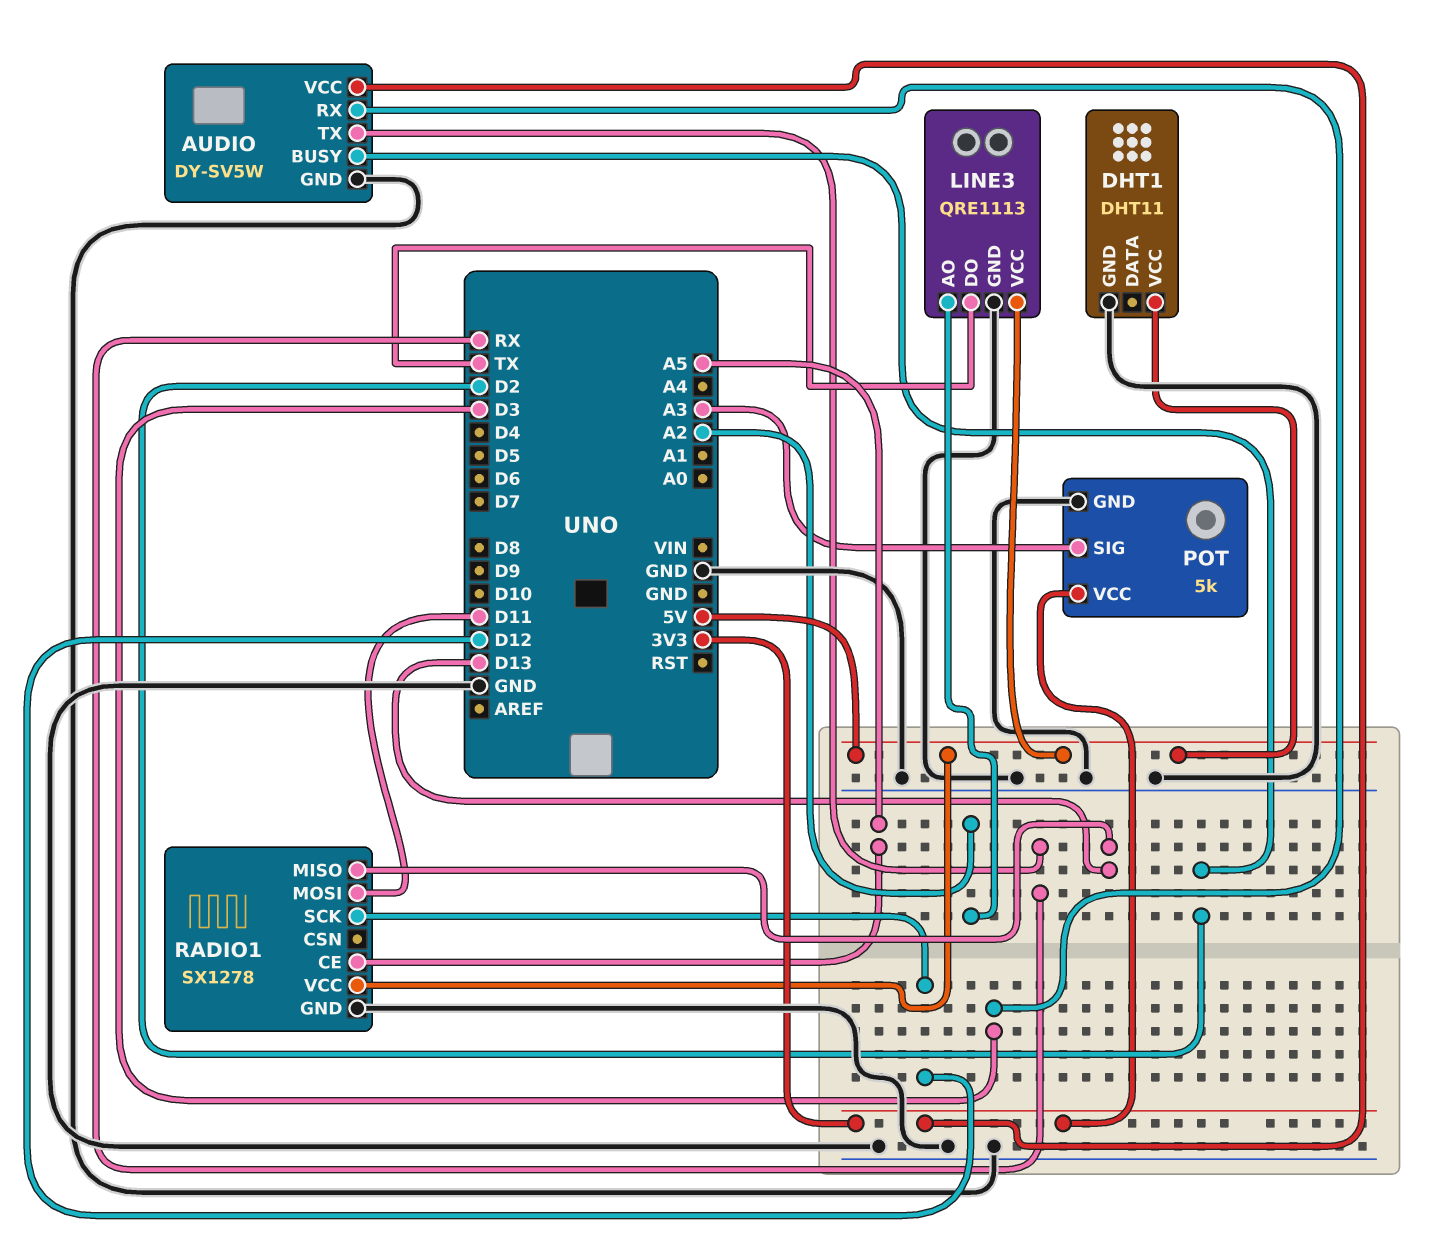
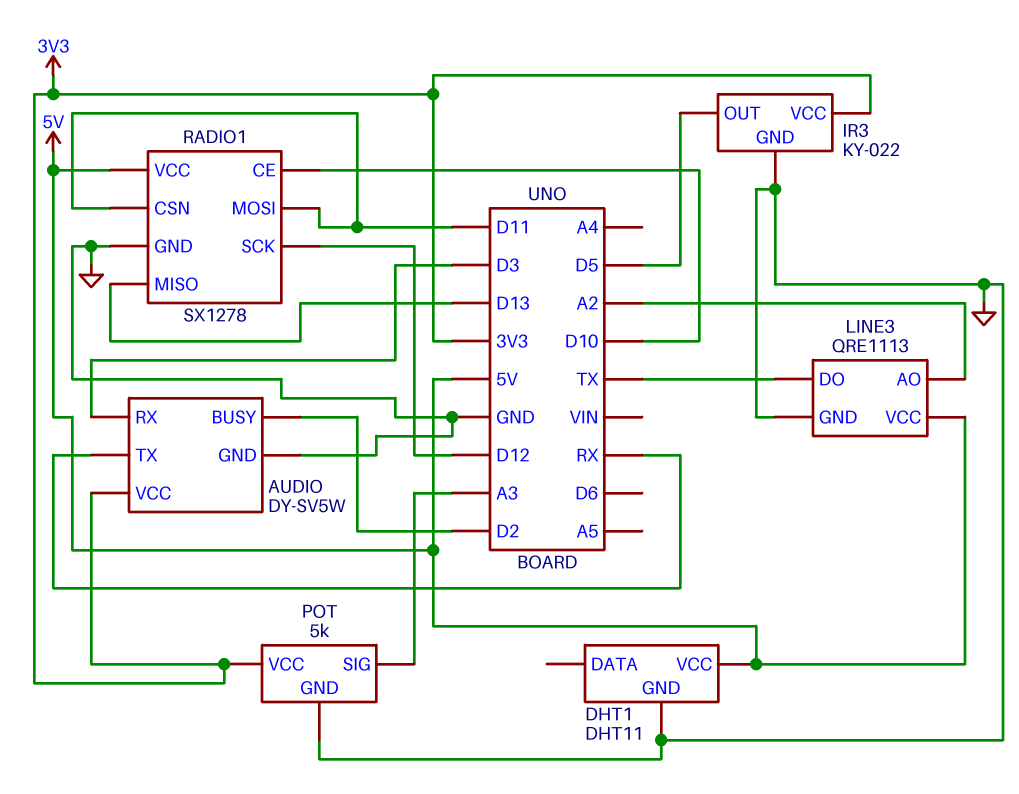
IR3: none -> KY-022
IR3 pin GND: none -> GND
IR3 pin OUT: none -> D5
IR3 pin VCC: none -> 3V3
RADIO1 pin CE: A5 -> D10
RADIO1 pin CSN: none -> D11

